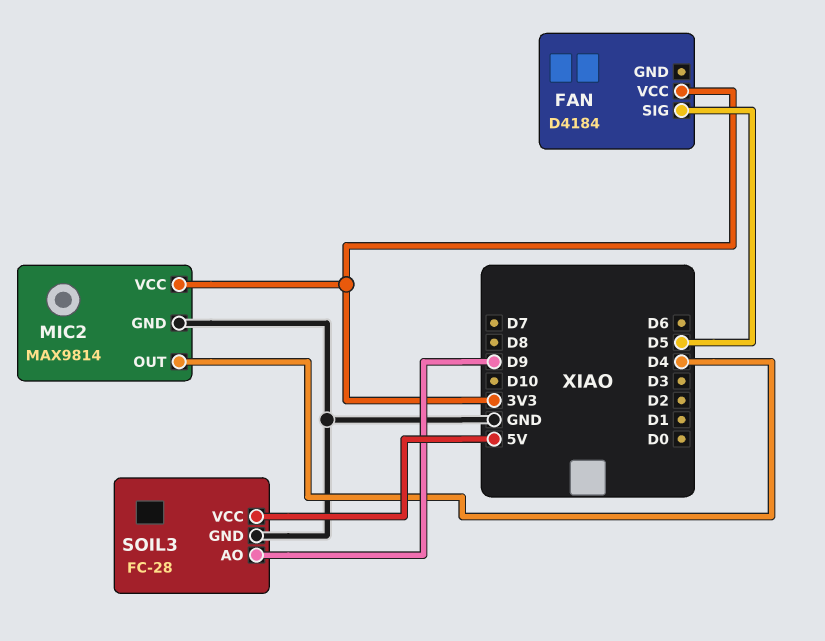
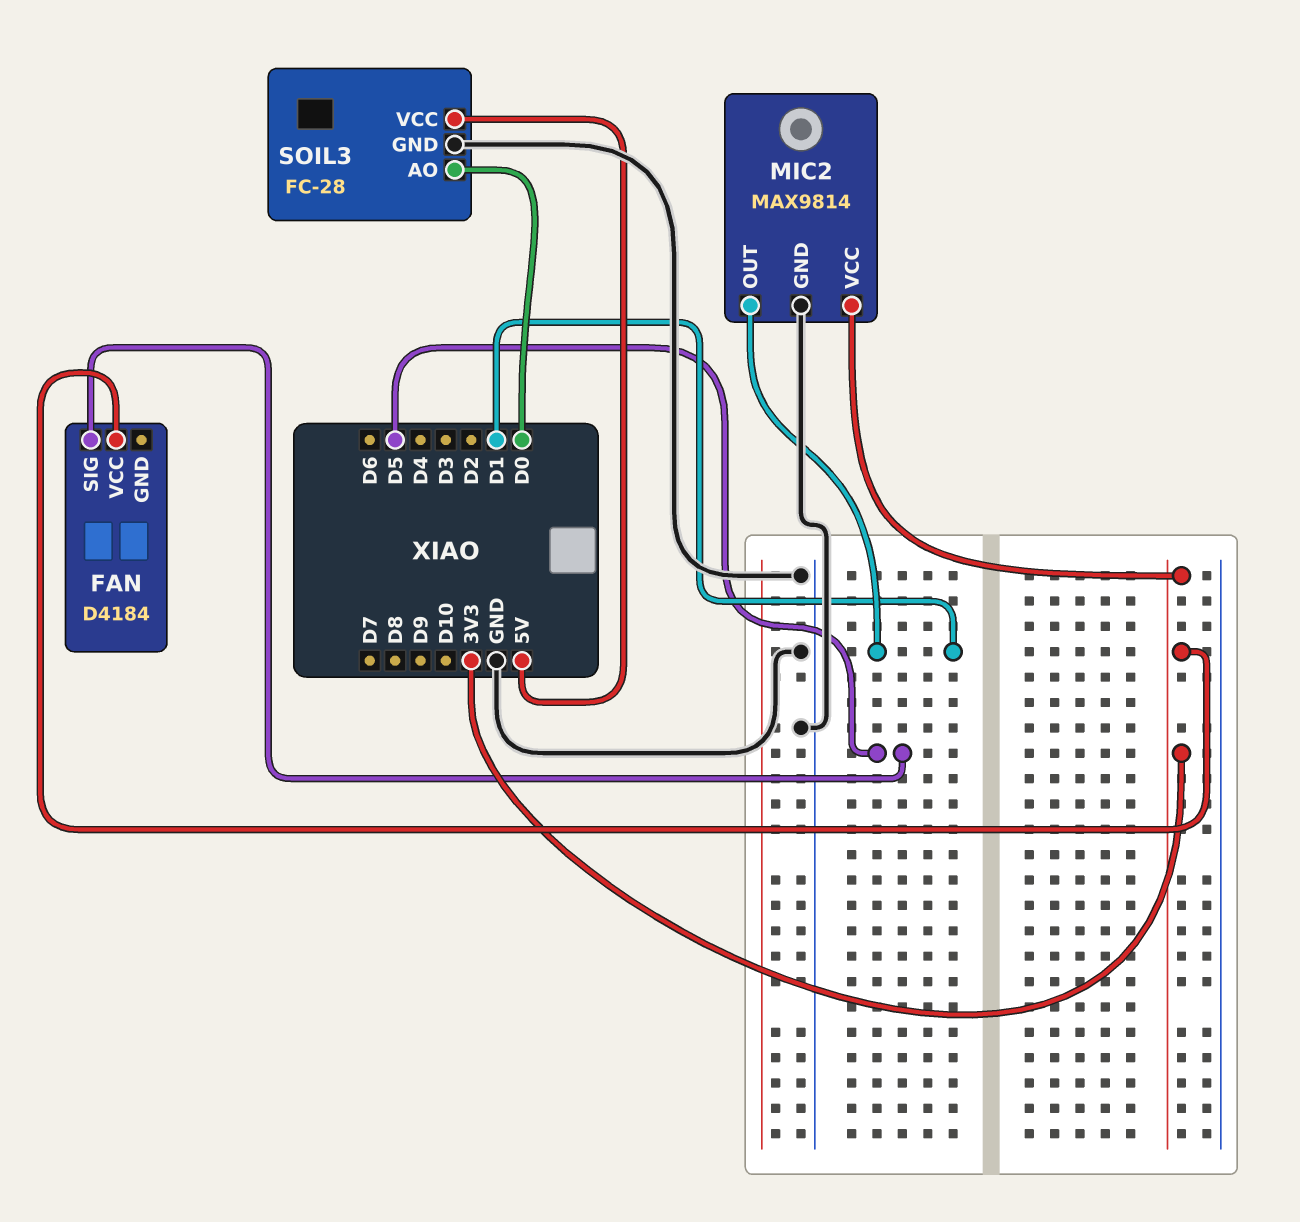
MIC2 pin OUT: D4 -> D1
SOIL3 pin AO: D9 -> D0

